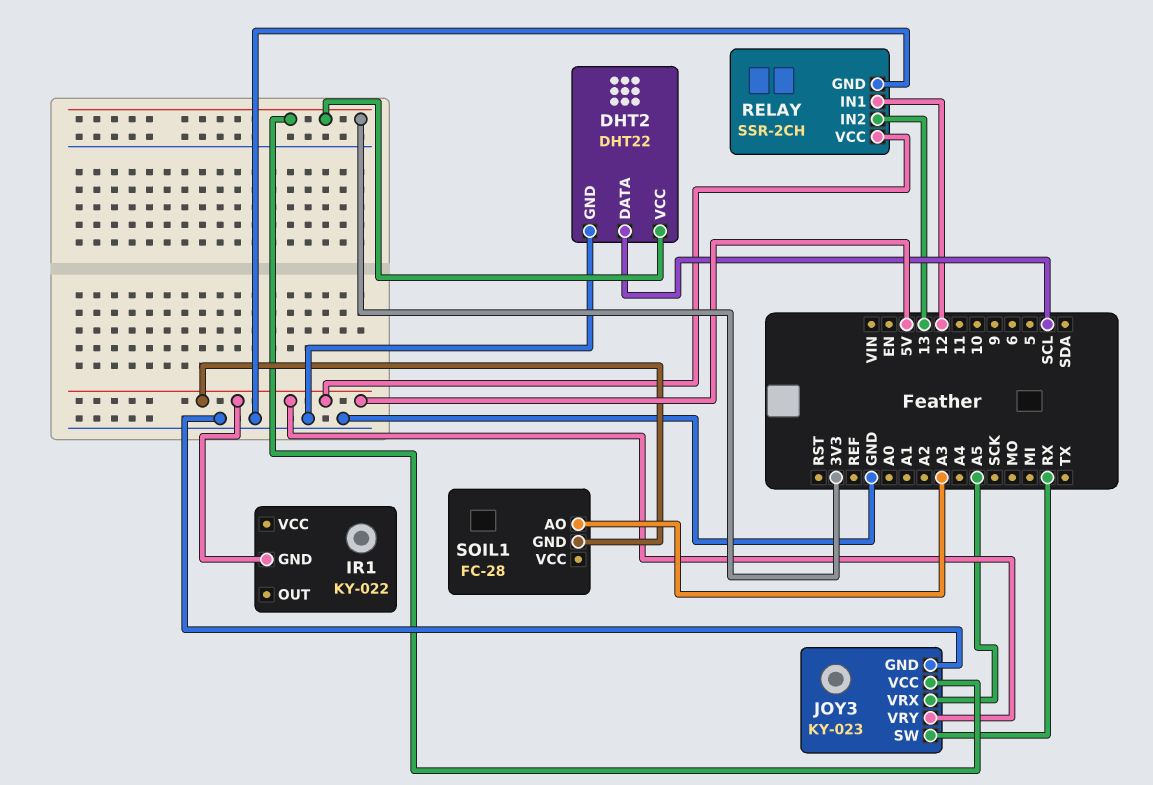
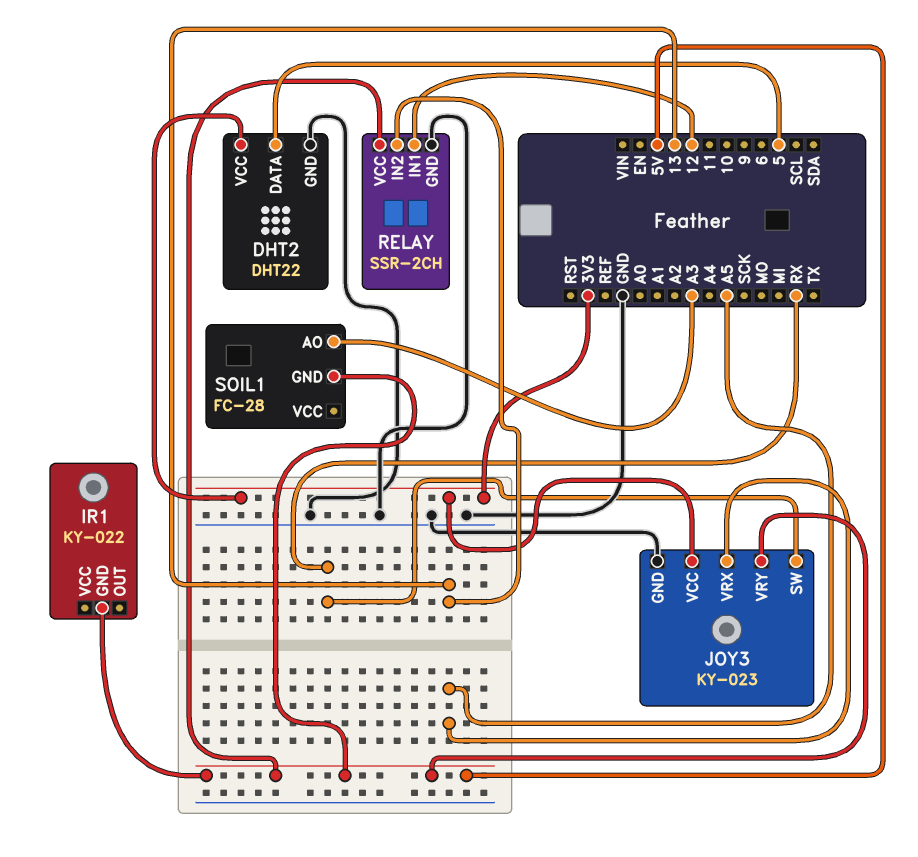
DHT2 pin DATA: SCL -> 5

